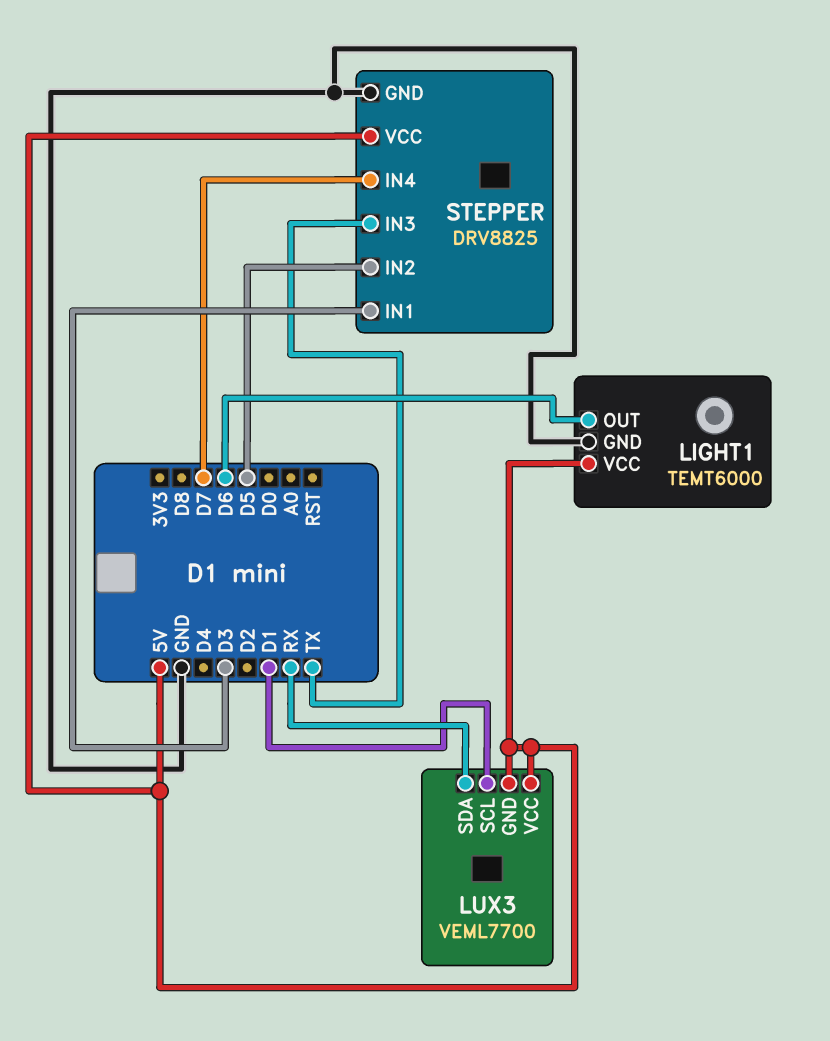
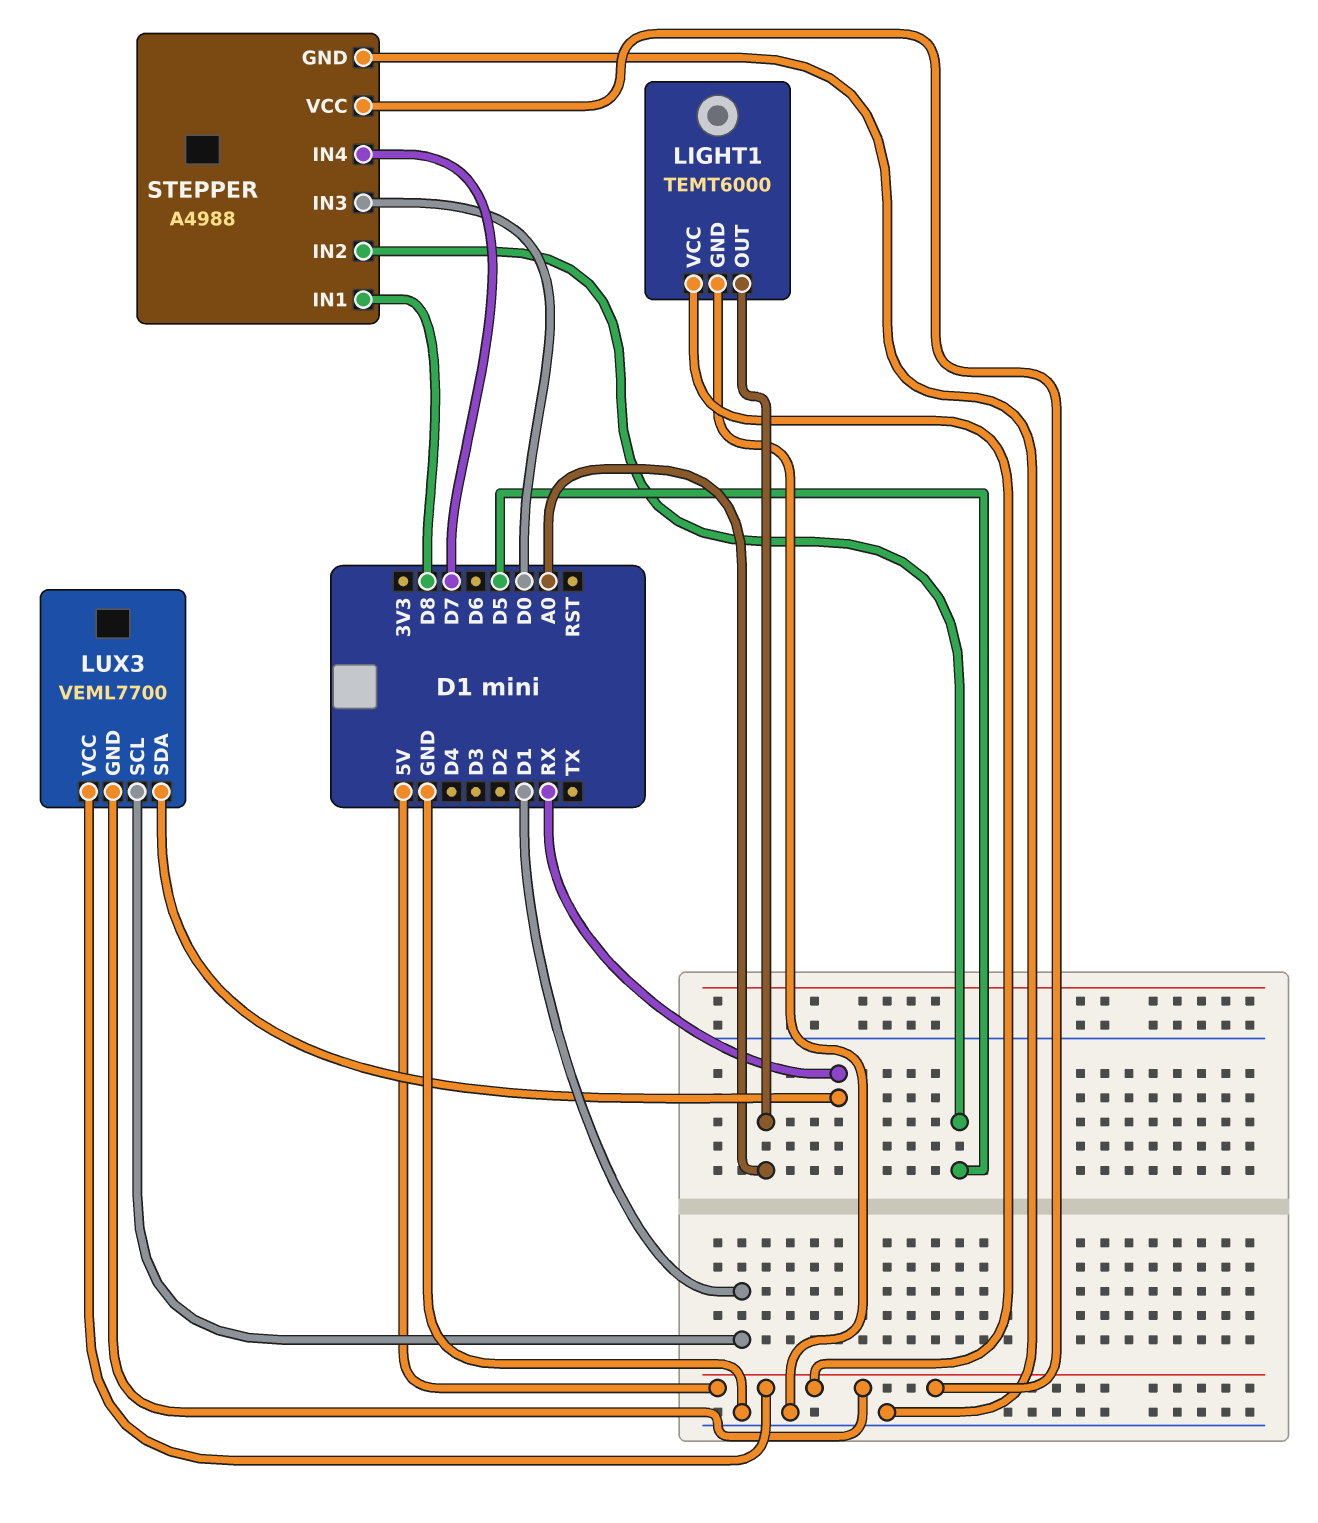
LIGHT1 pin OUT: D6 -> A0
STEPPER: DRV8825 -> A4988
STEPPER pin IN1: D3 -> D8
STEPPER pin IN3: TX -> D0

